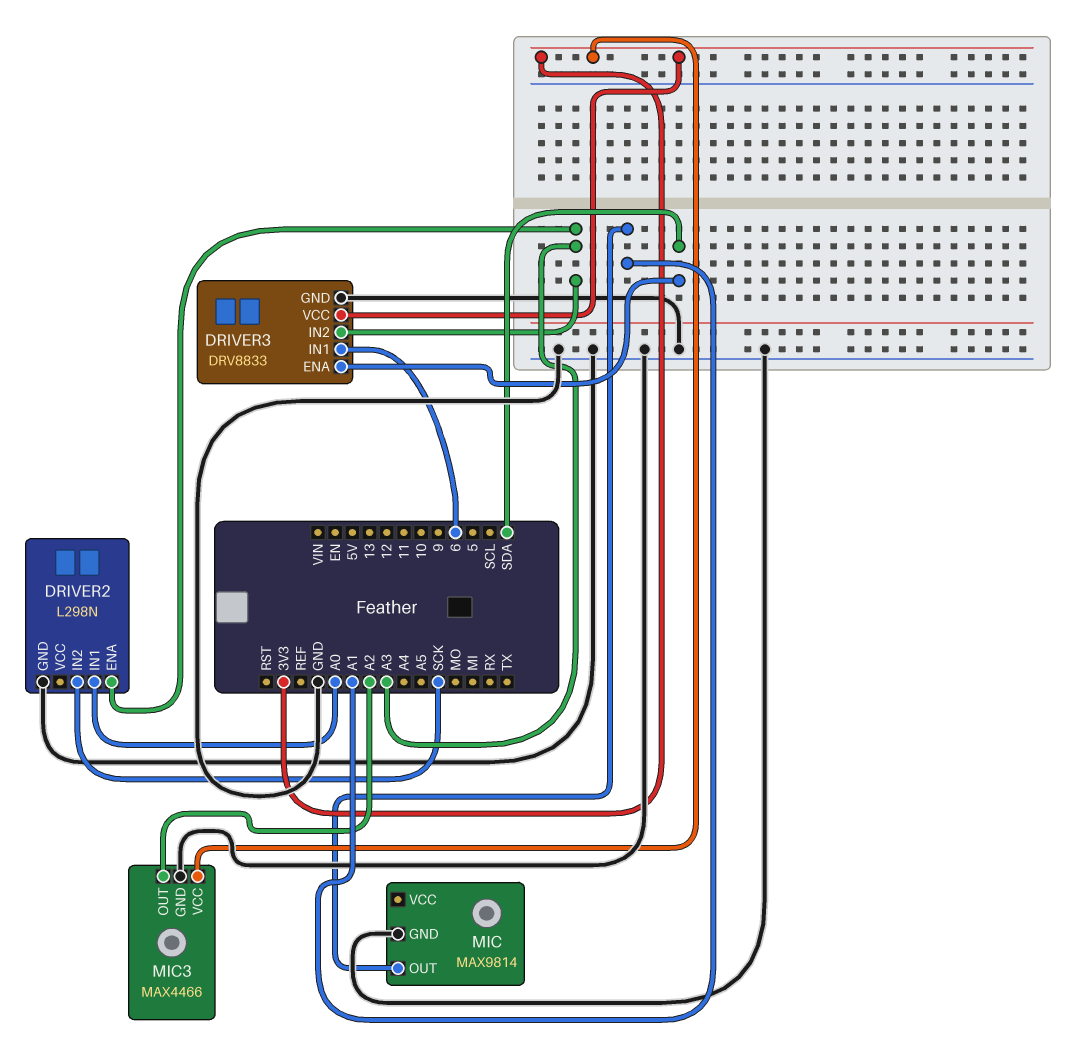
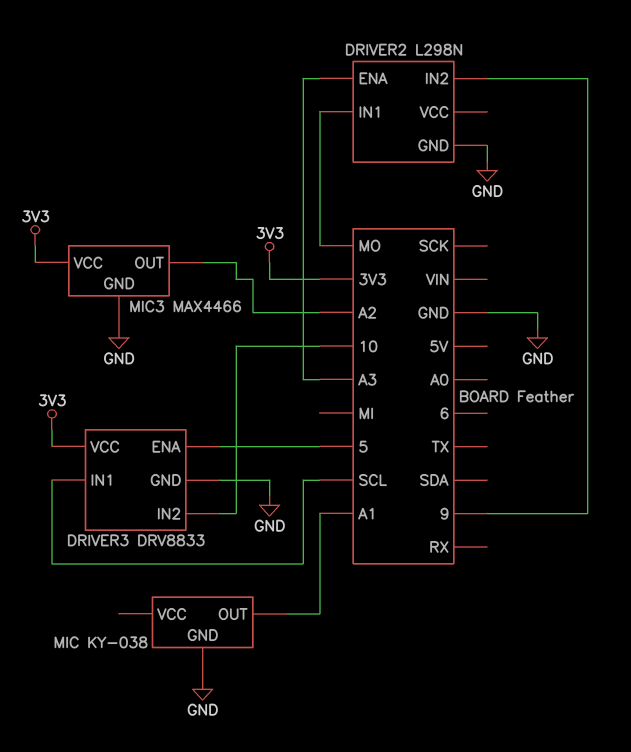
DRIVER2 pin IN1: A0 -> MO
DRIVER2 pin IN2: SCK -> 9
DRIVER3 pin ENA: SDA -> 5
DRIVER3 pin IN1: 6 -> SCL
DRIVER3 pin IN2: A3 -> 10
MIC: MAX9814 -> KY-038

